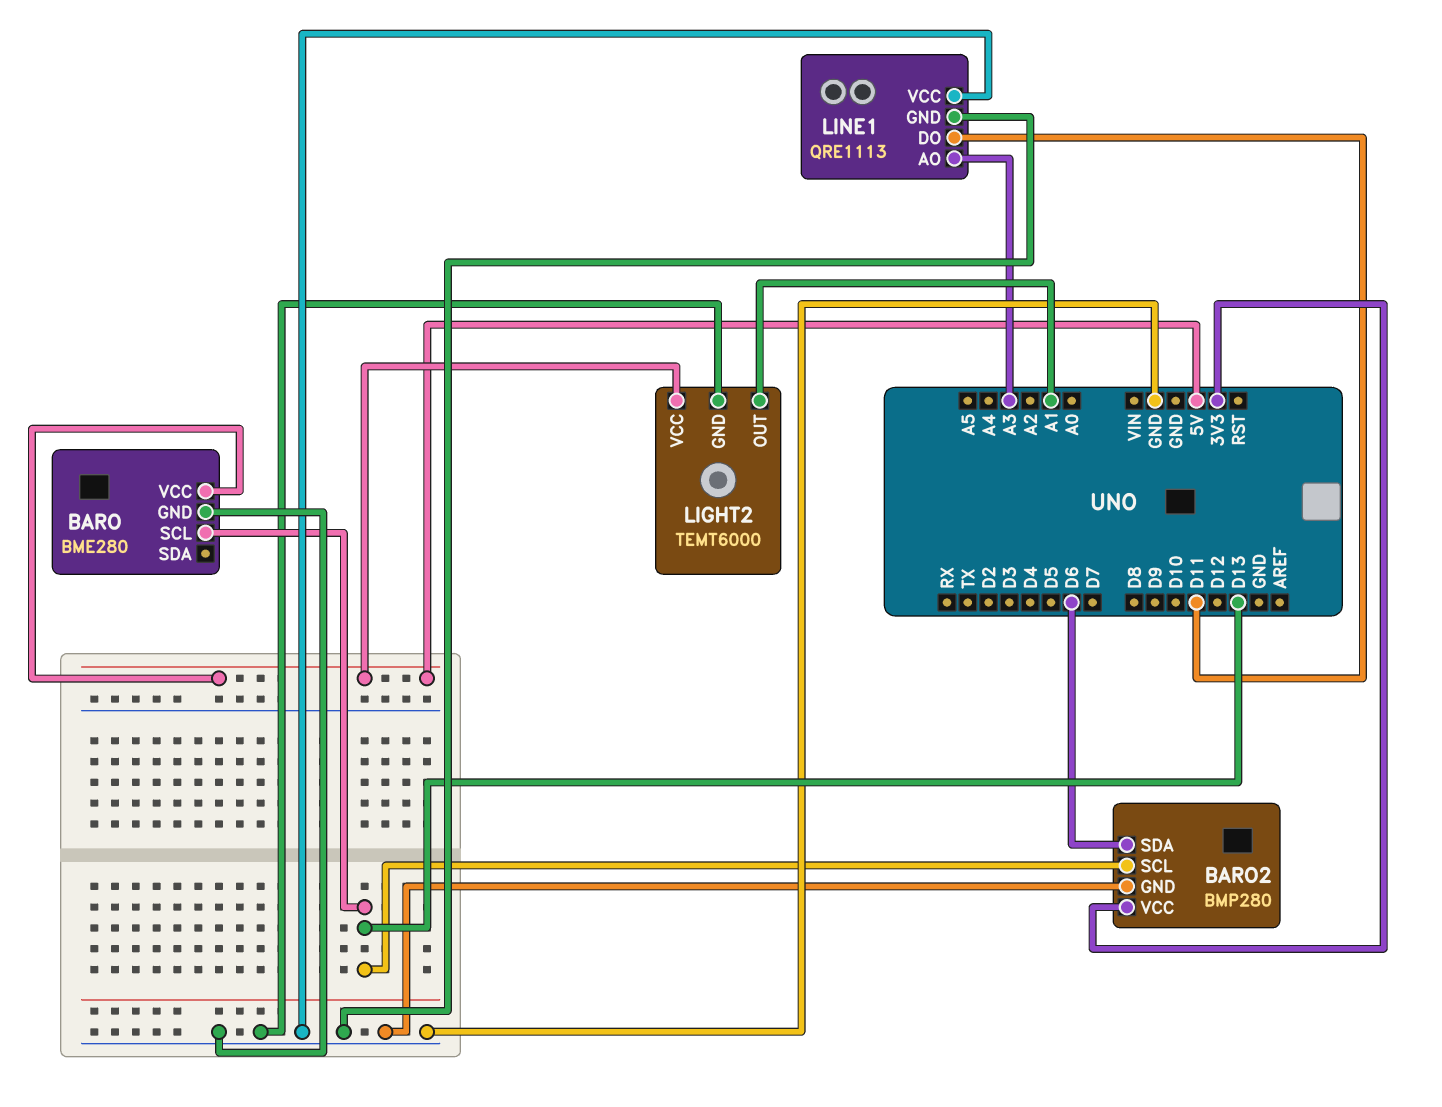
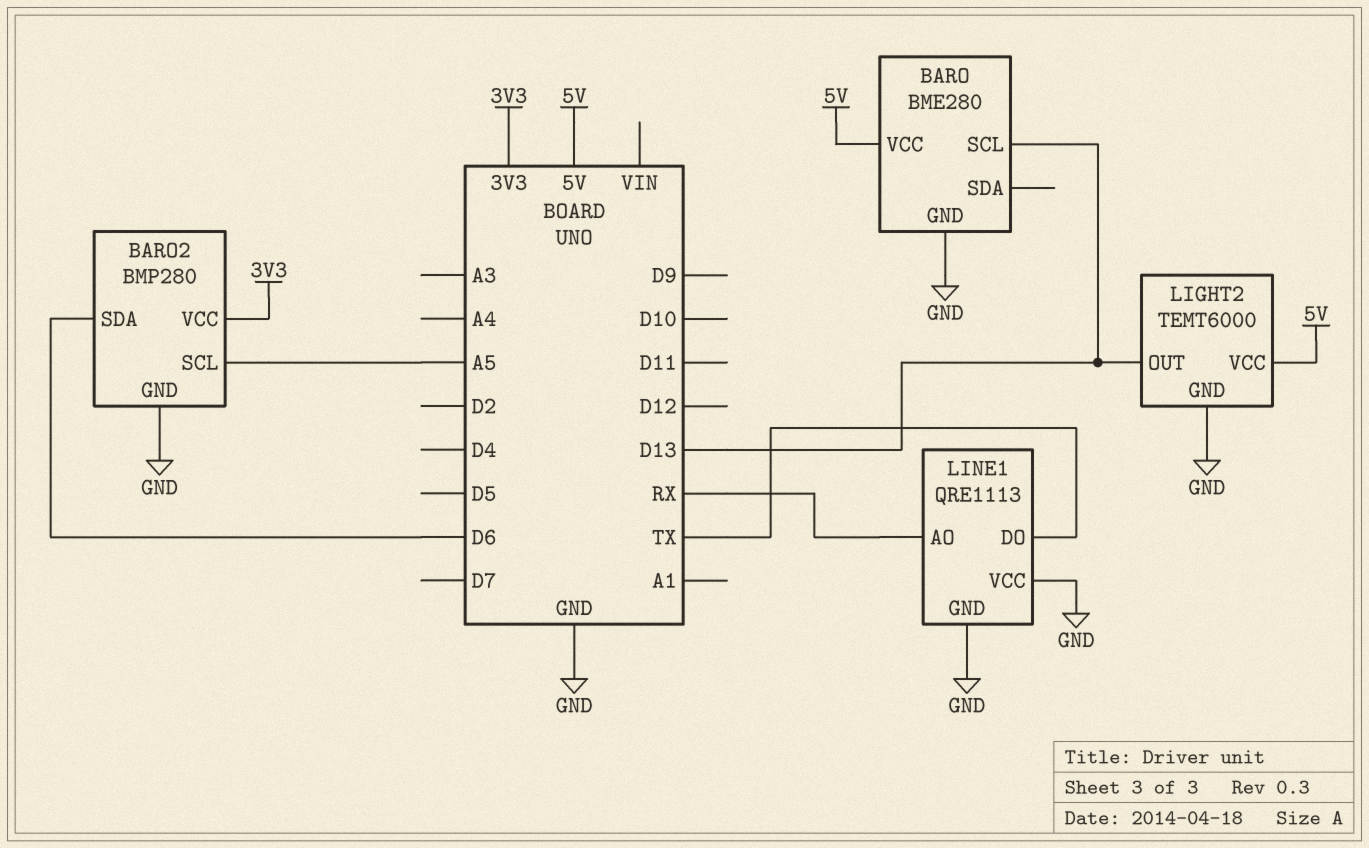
BARO2 pin SCL: D13 -> A5
LIGHT2 pin OUT: A1 -> D13
LINE1 pin AO: A3 -> RX
LINE1 pin DO: D11 -> TX

